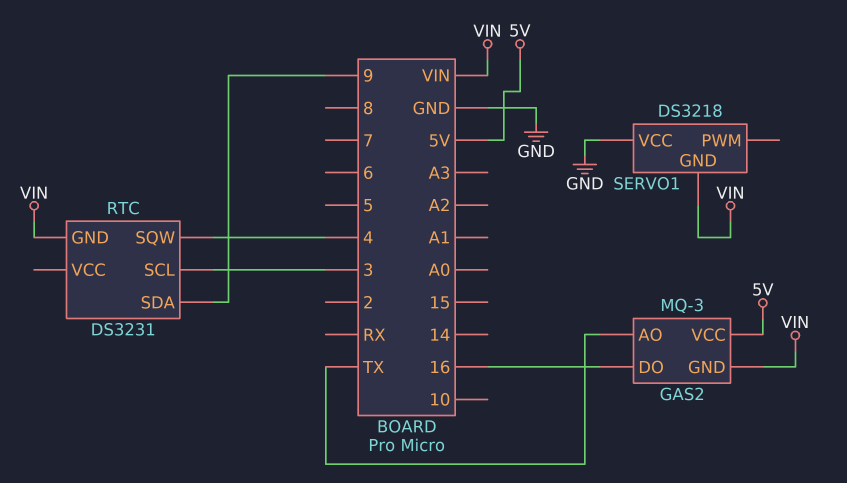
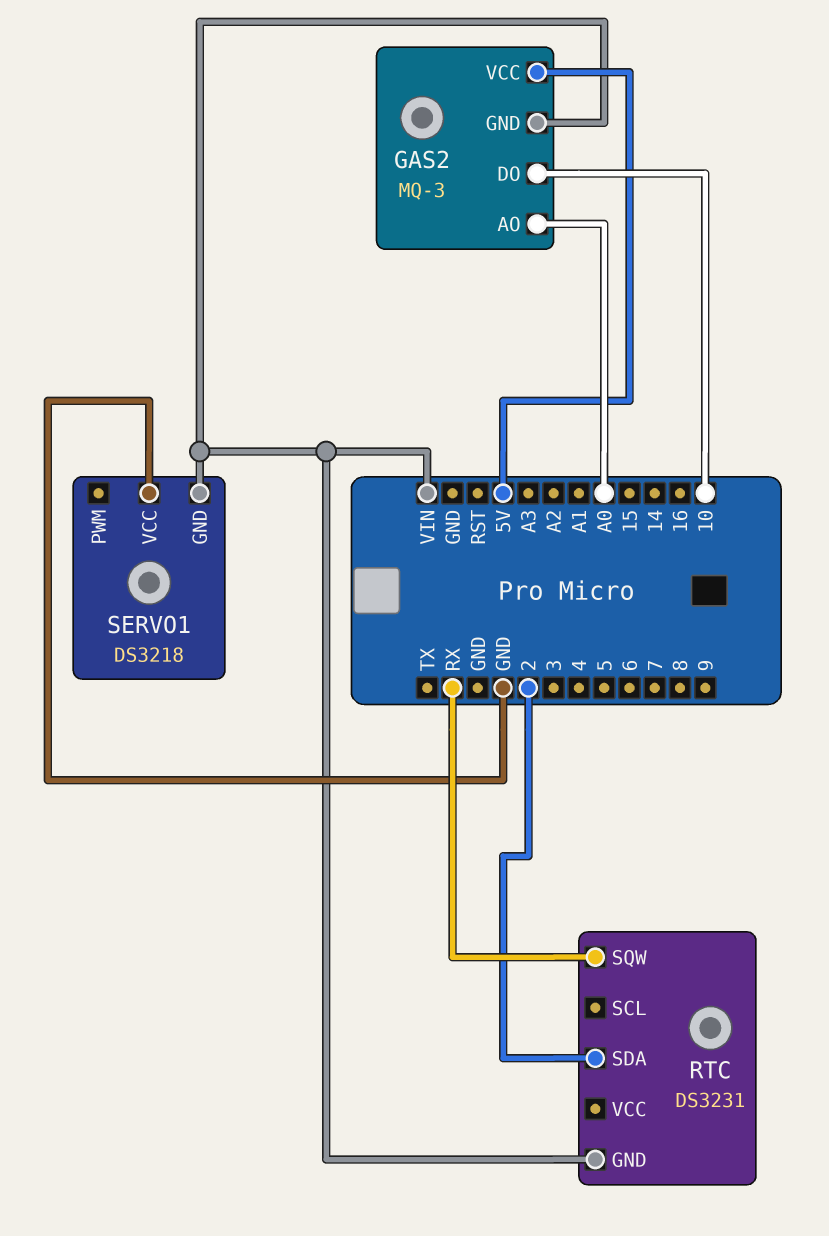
GAS2 pin AO: TX -> A0
GAS2 pin DO: 16 -> 10
RTC pin SCL: 3 -> none
RTC pin SDA: 9 -> 2
RTC pin SQW: 4 -> RX

